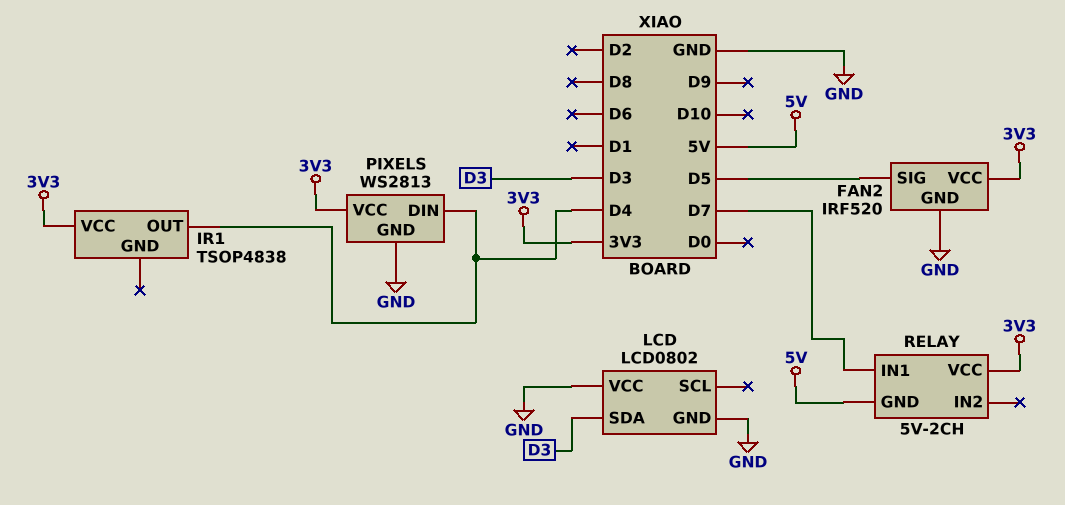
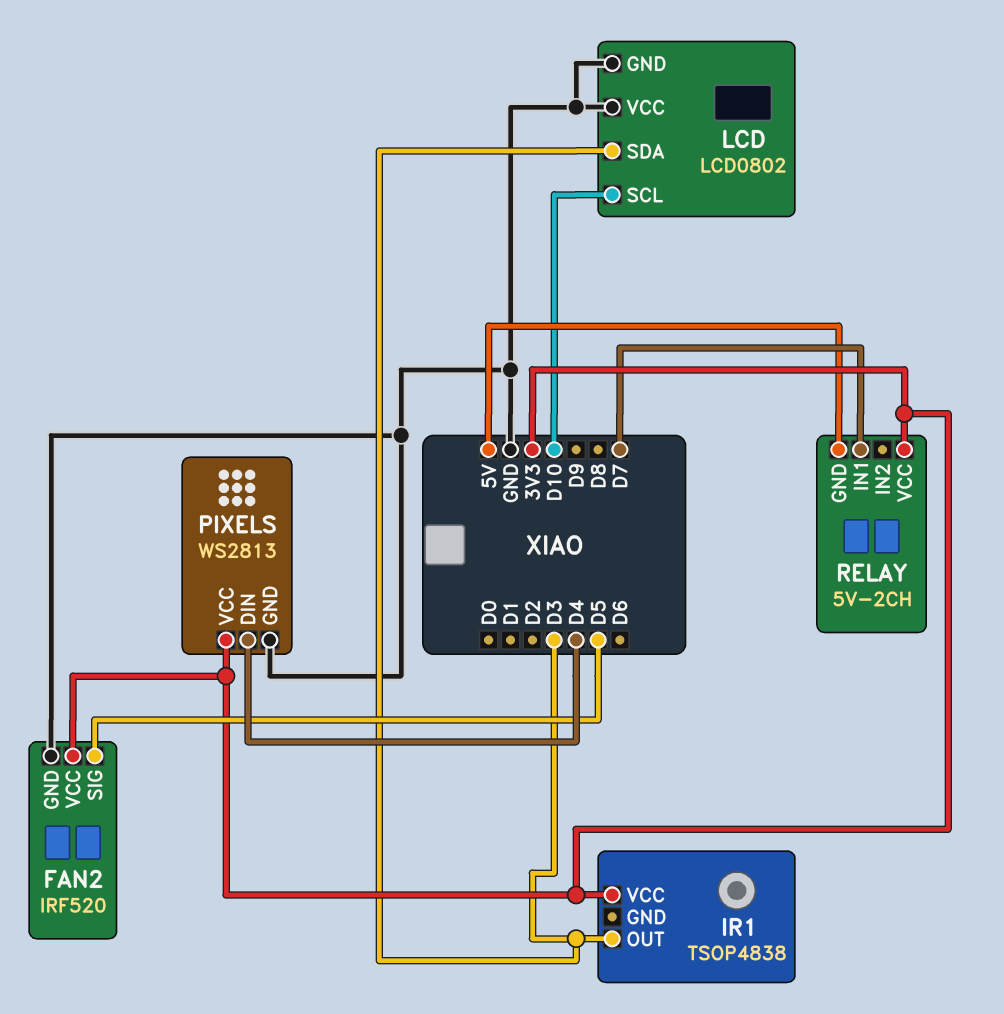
IR1 pin OUT: D4 -> D3
LCD pin SCL: none -> D10

